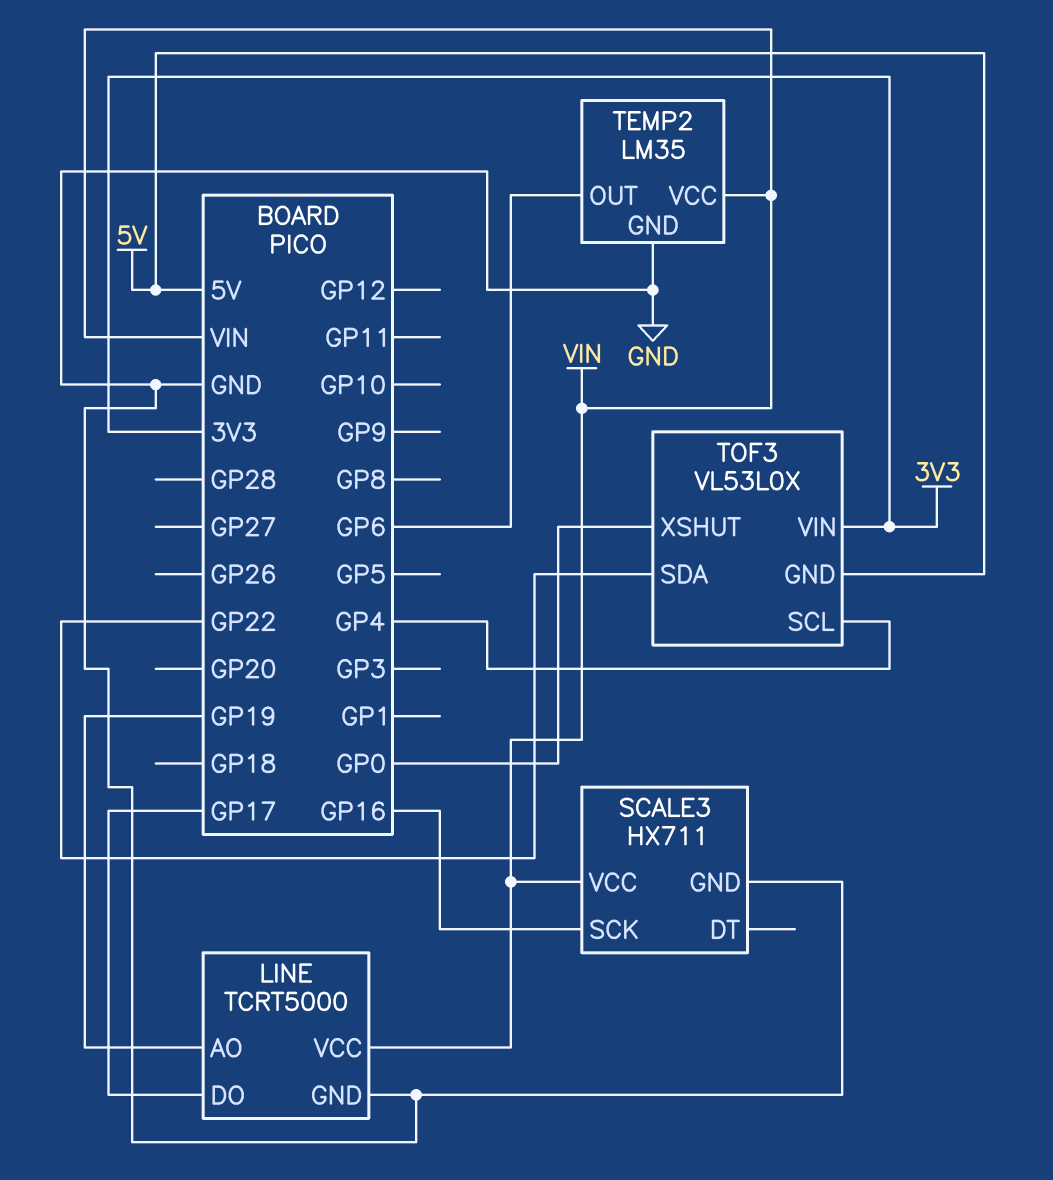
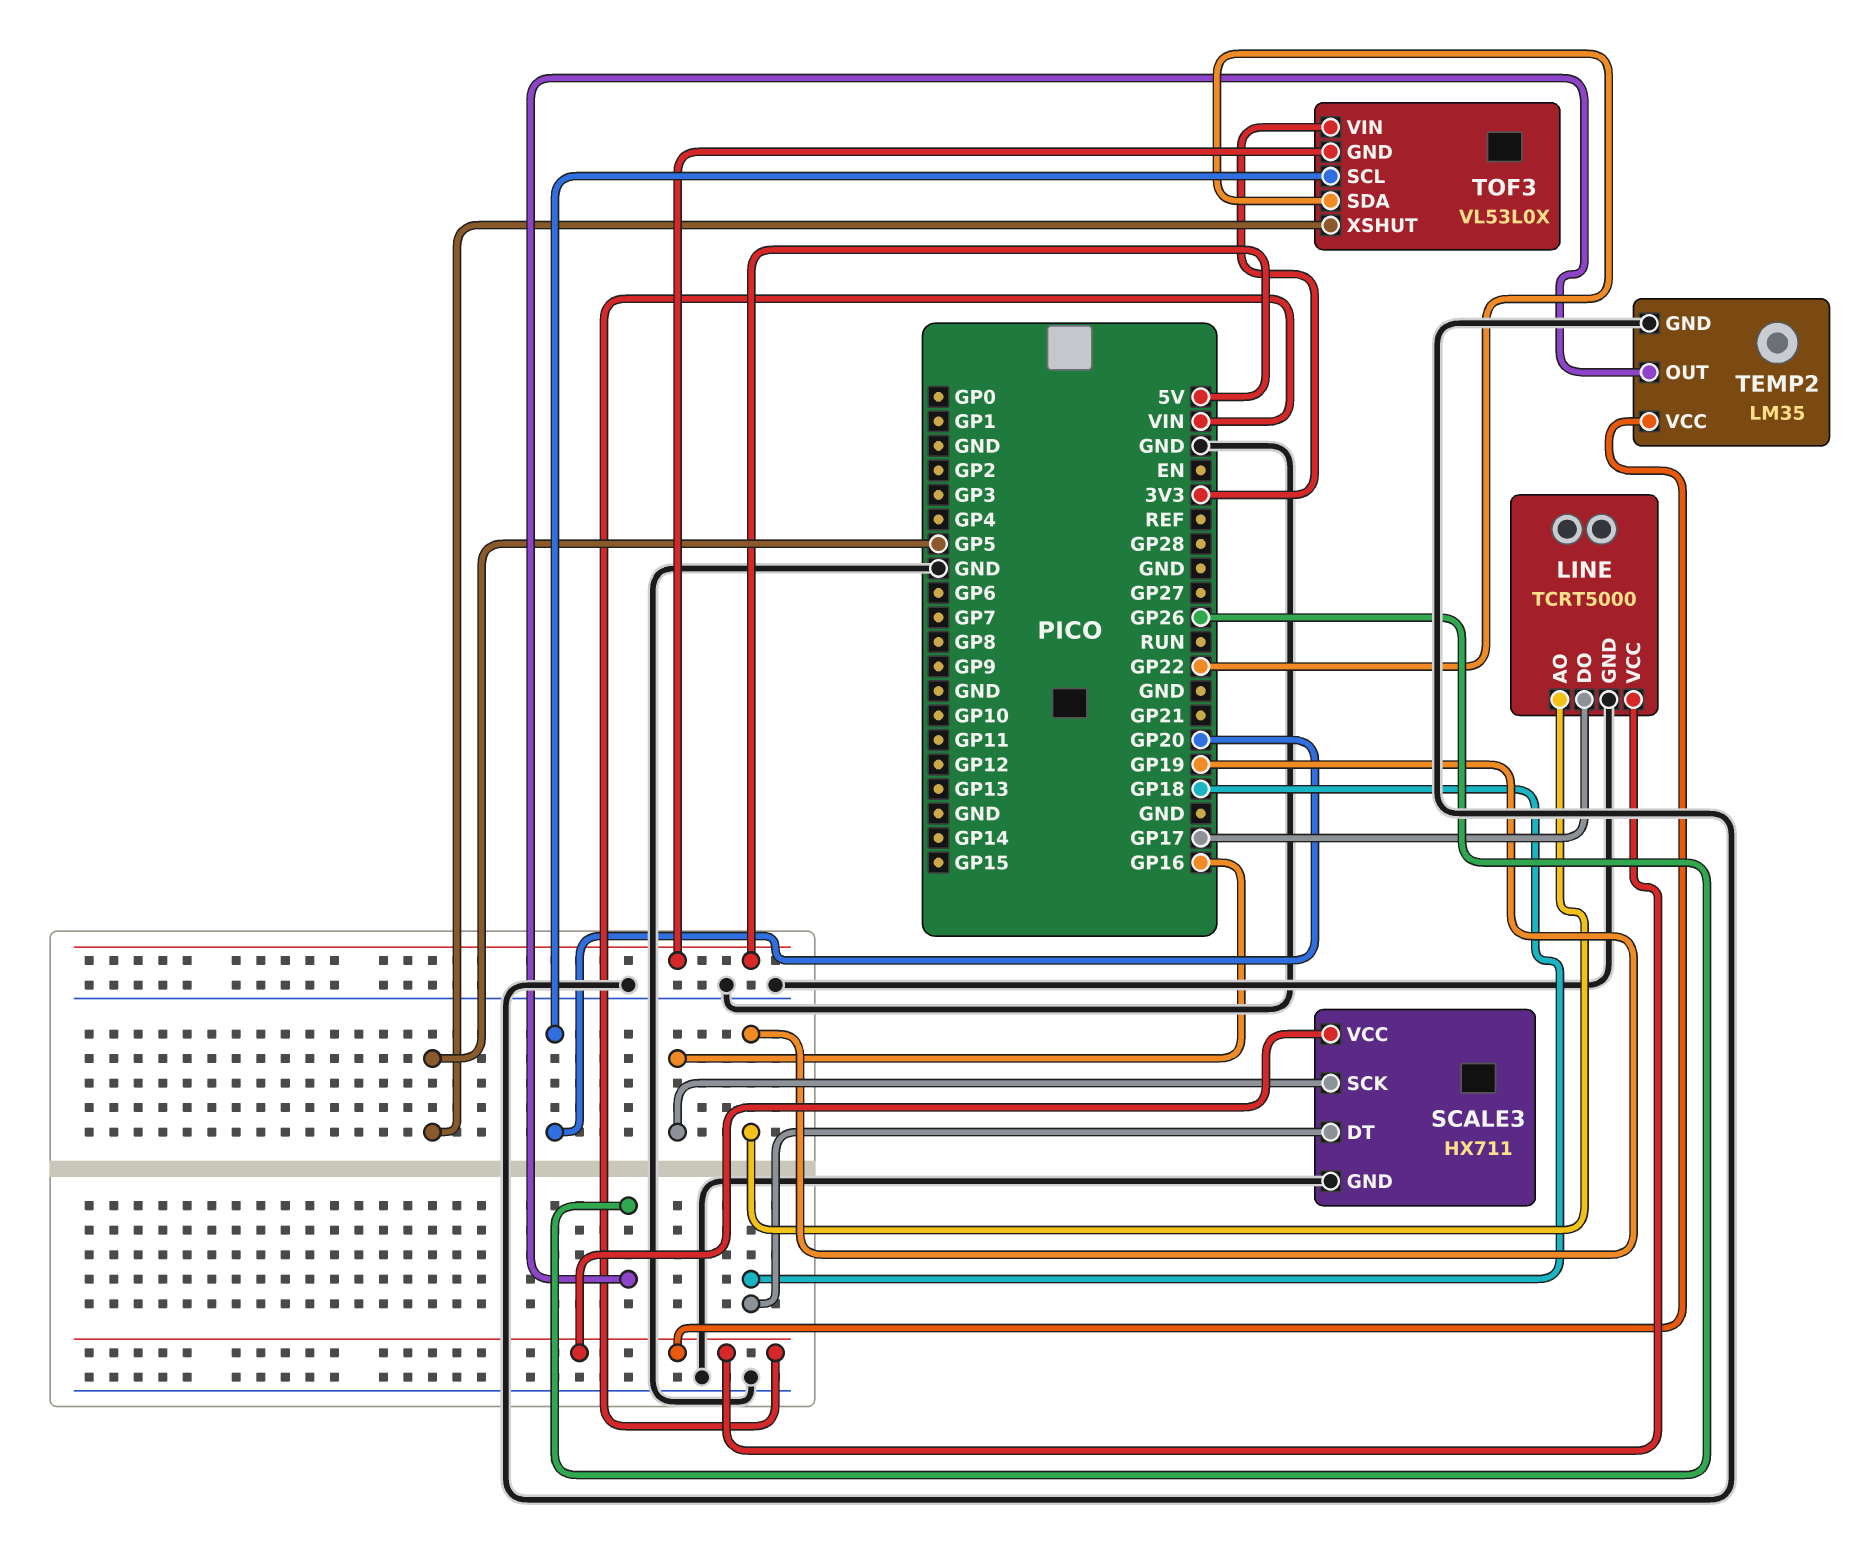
SCALE3 pin DT: none -> GP18
TEMP2 pin OUT: GP6 -> GP26
TOF3 pin SCL: GP4 -> GP20
TOF3 pin XSHUT: GP0 -> GP5

